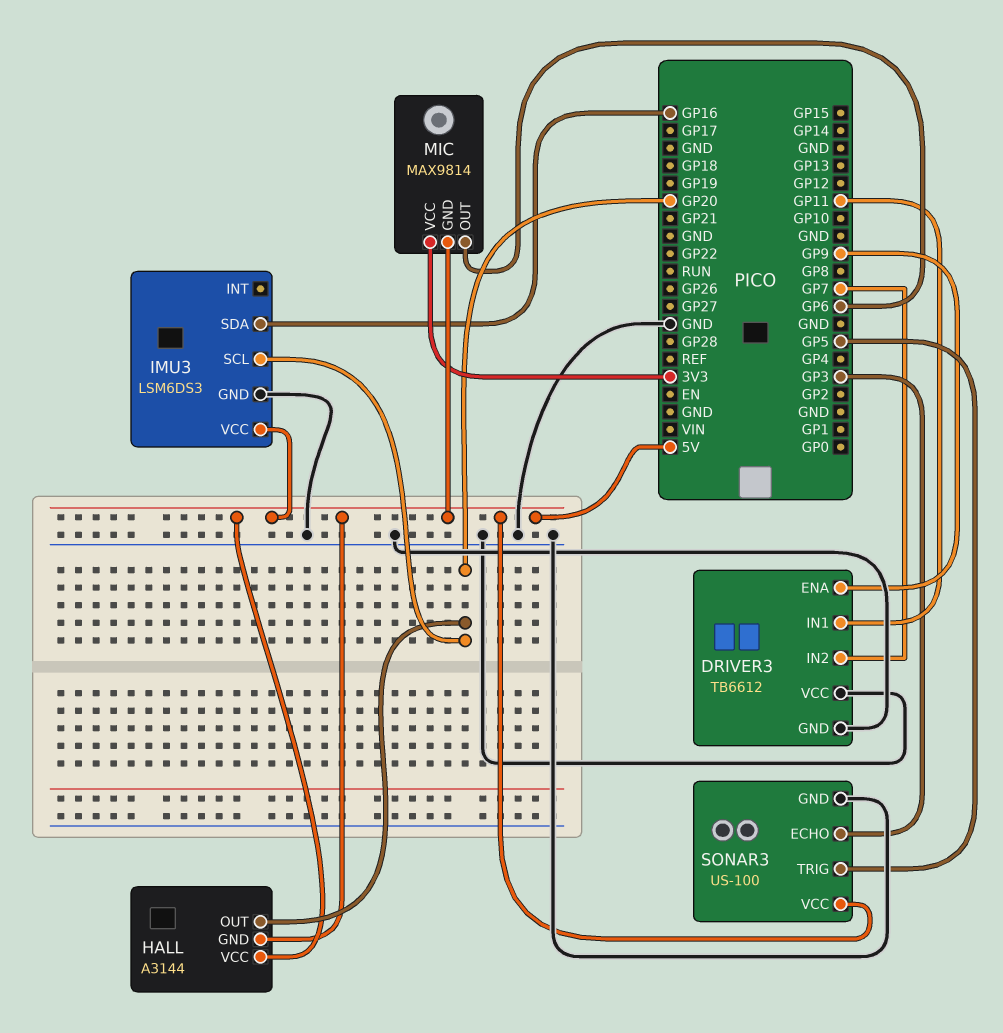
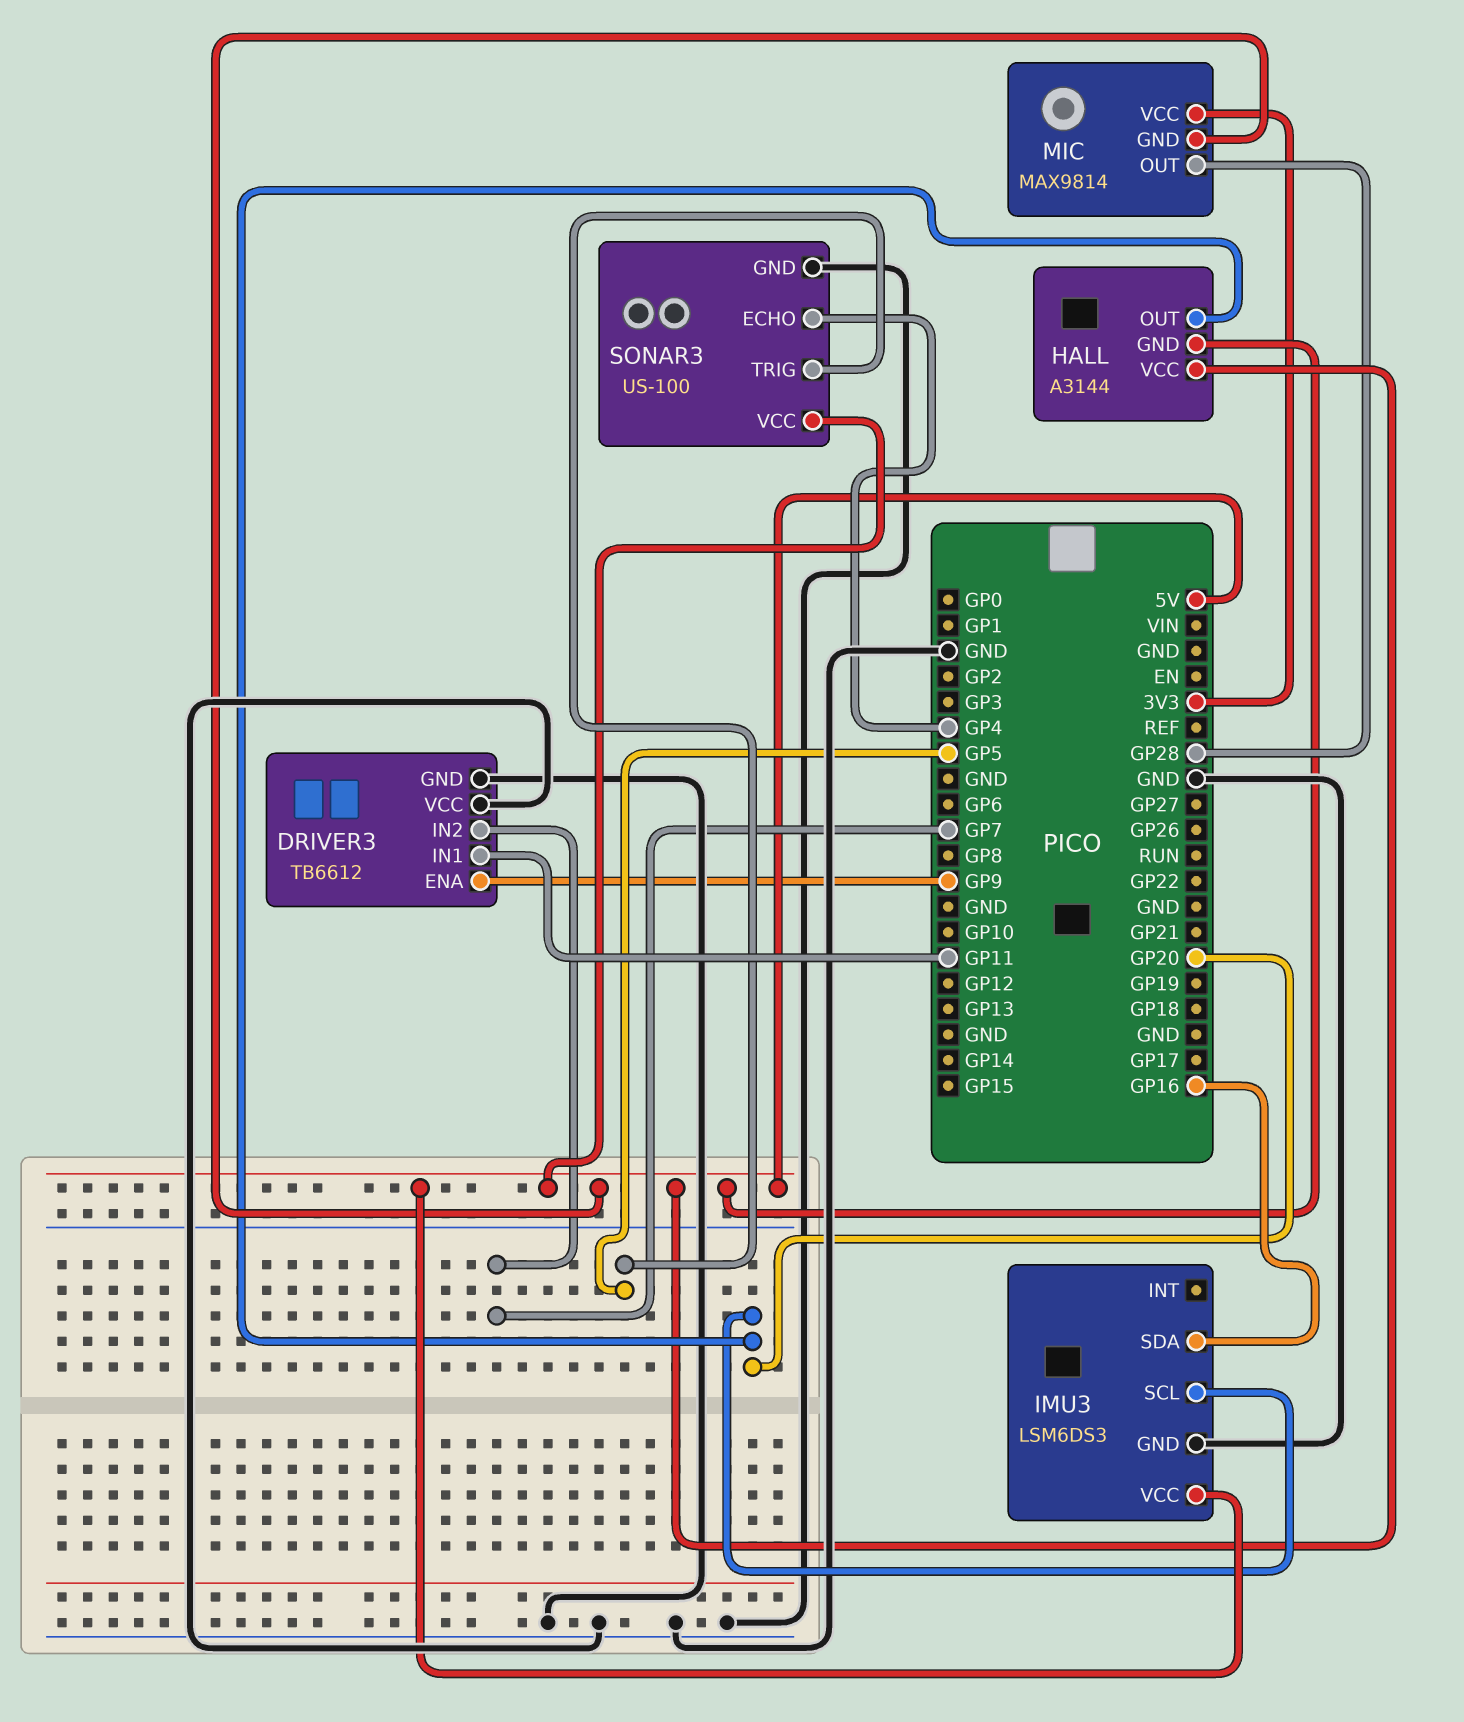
MIC pin OUT: GP6 -> GP28
SONAR3 pin ECHO: GP3 -> GP4

